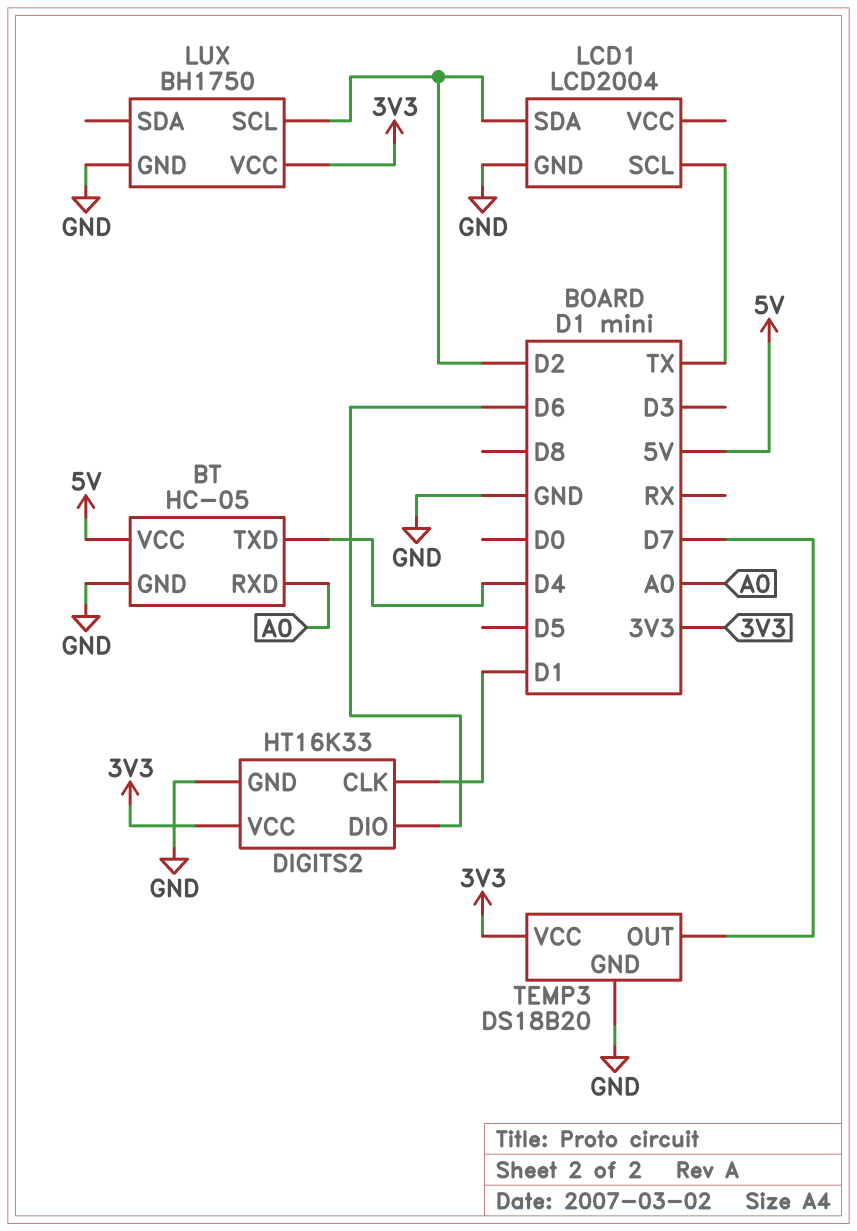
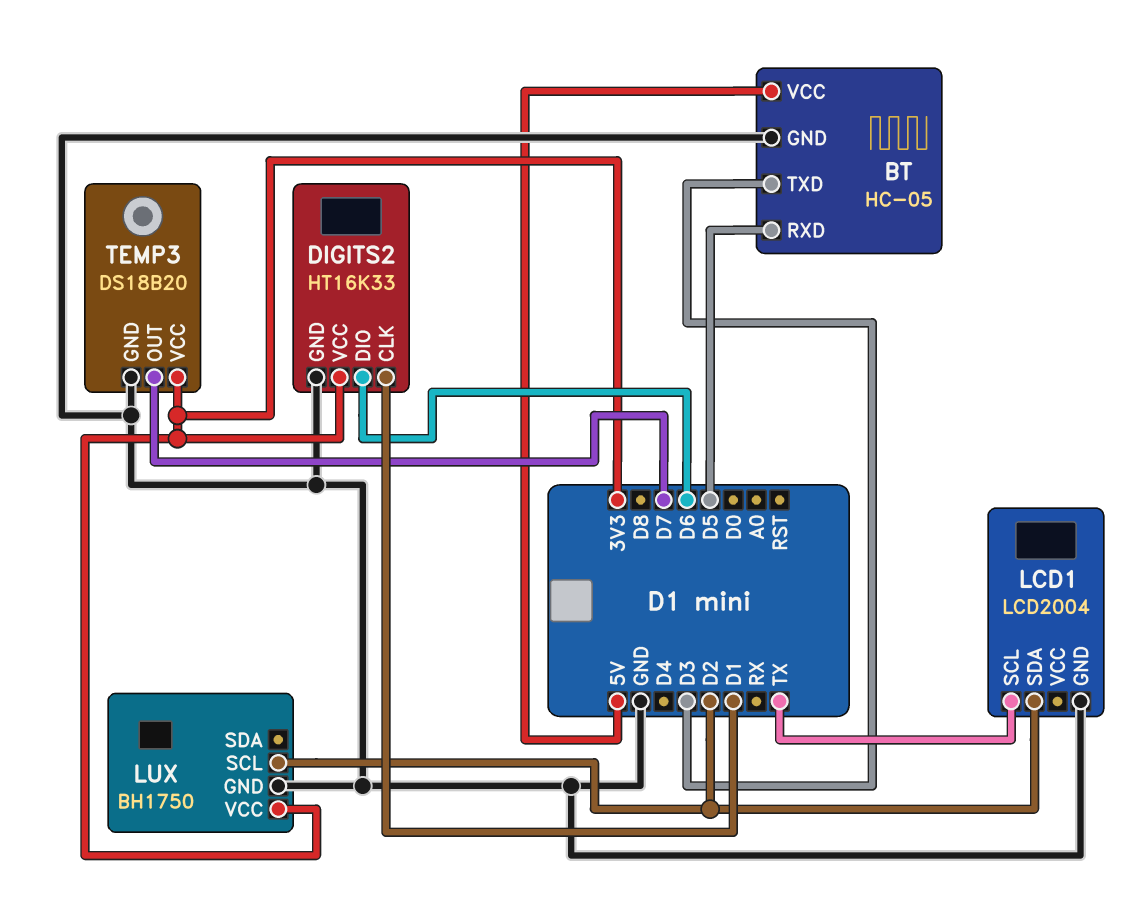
BT pin RXD: A0 -> D5
BT pin TXD: D4 -> D3

